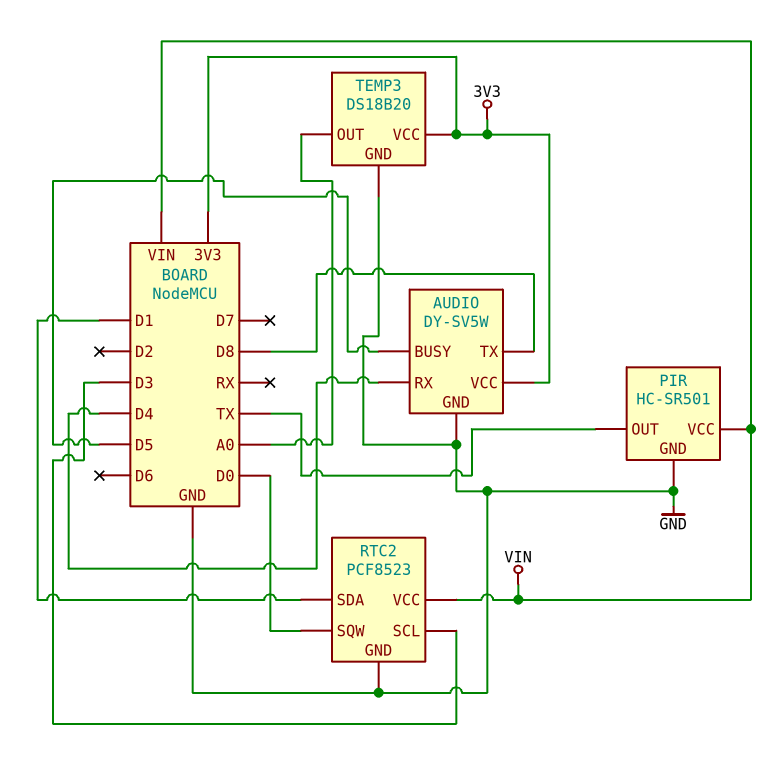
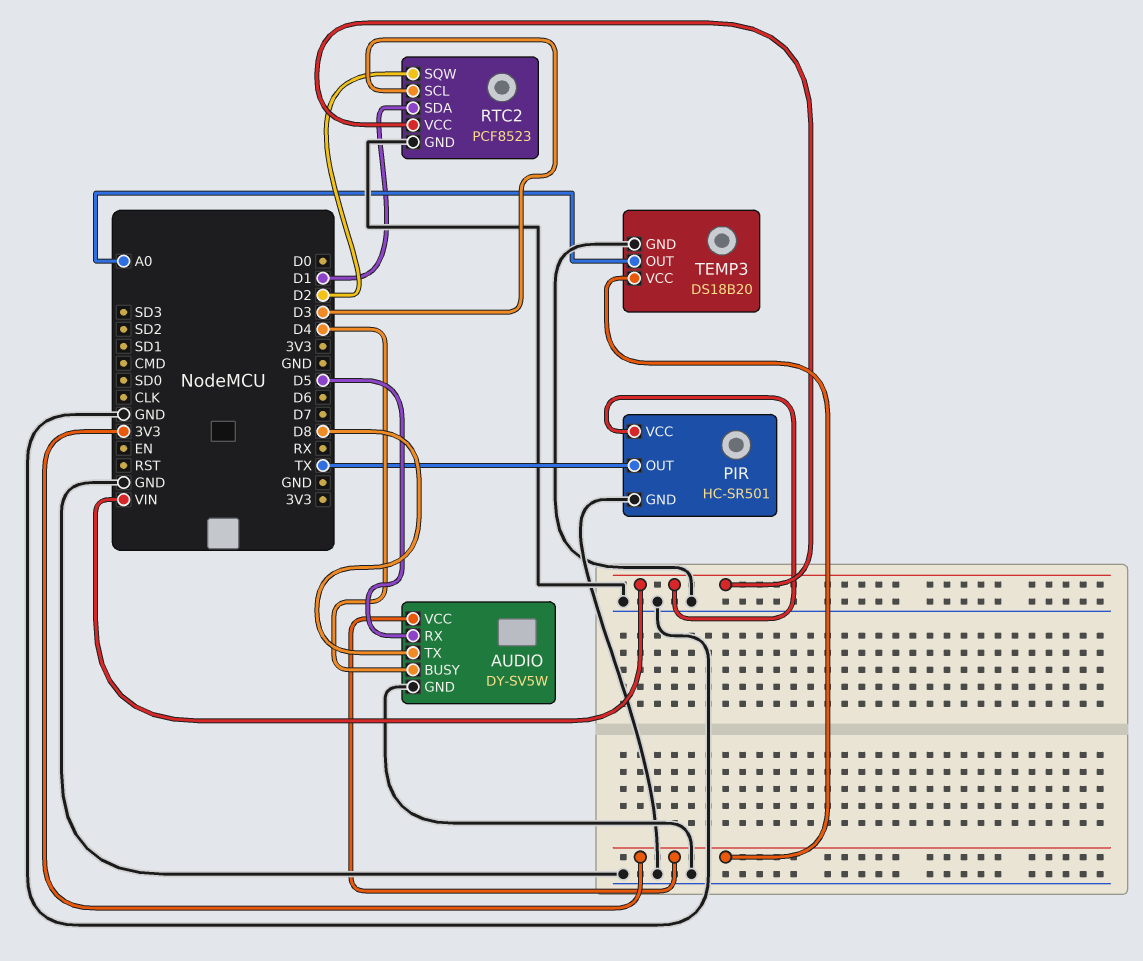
AUDIO pin BUSY: D5 -> D4
AUDIO pin RX: D4 -> D5
RTC2 pin SQW: D0 -> D2

